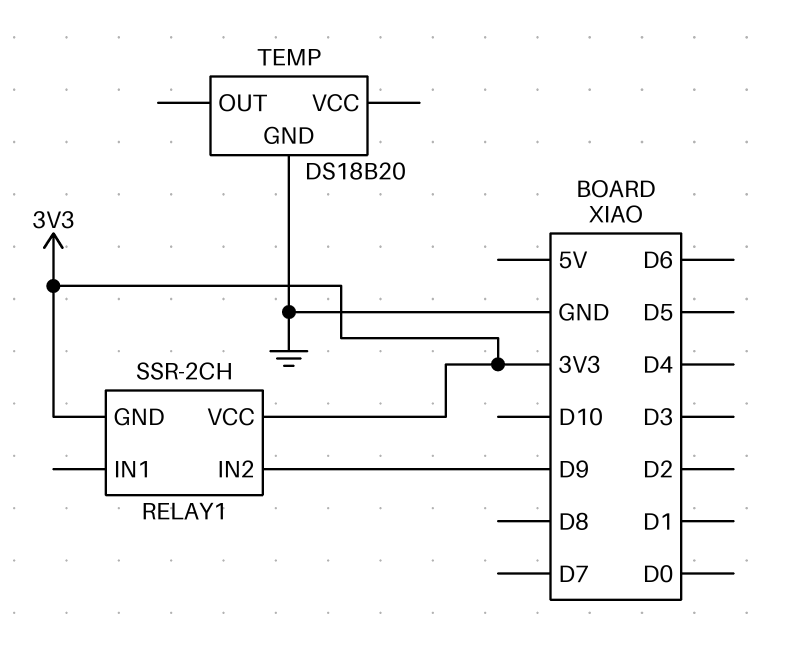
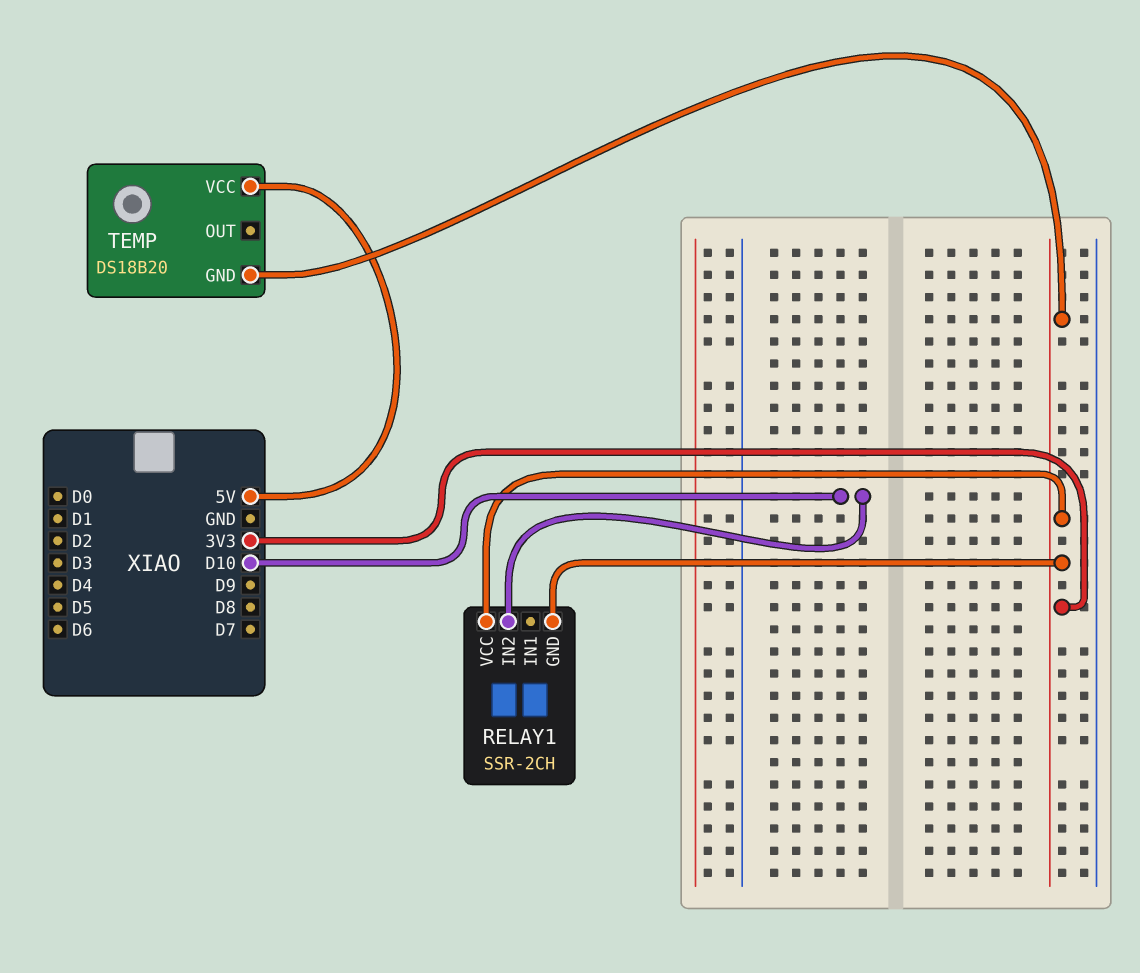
RELAY1 pin IN2: D9 -> D10
TEMP pin GND: GND -> 3V3
TEMP pin VCC: none -> 5V

